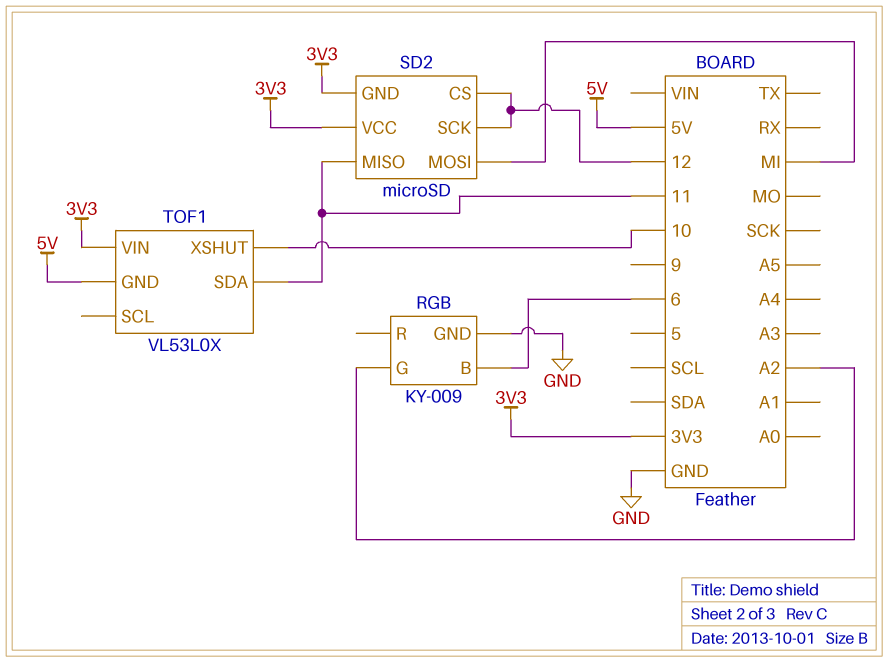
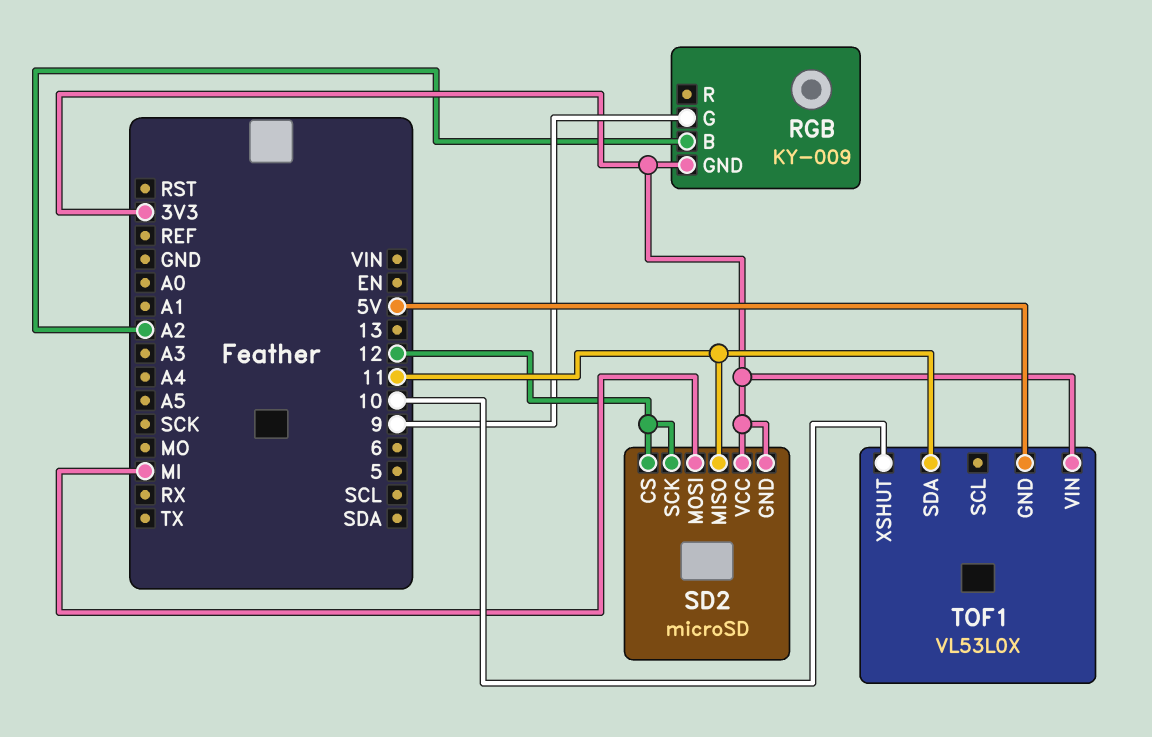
RGB pin B: 6 -> A2
RGB pin G: A2 -> 9
RGB pin GND: GND -> 3V3

